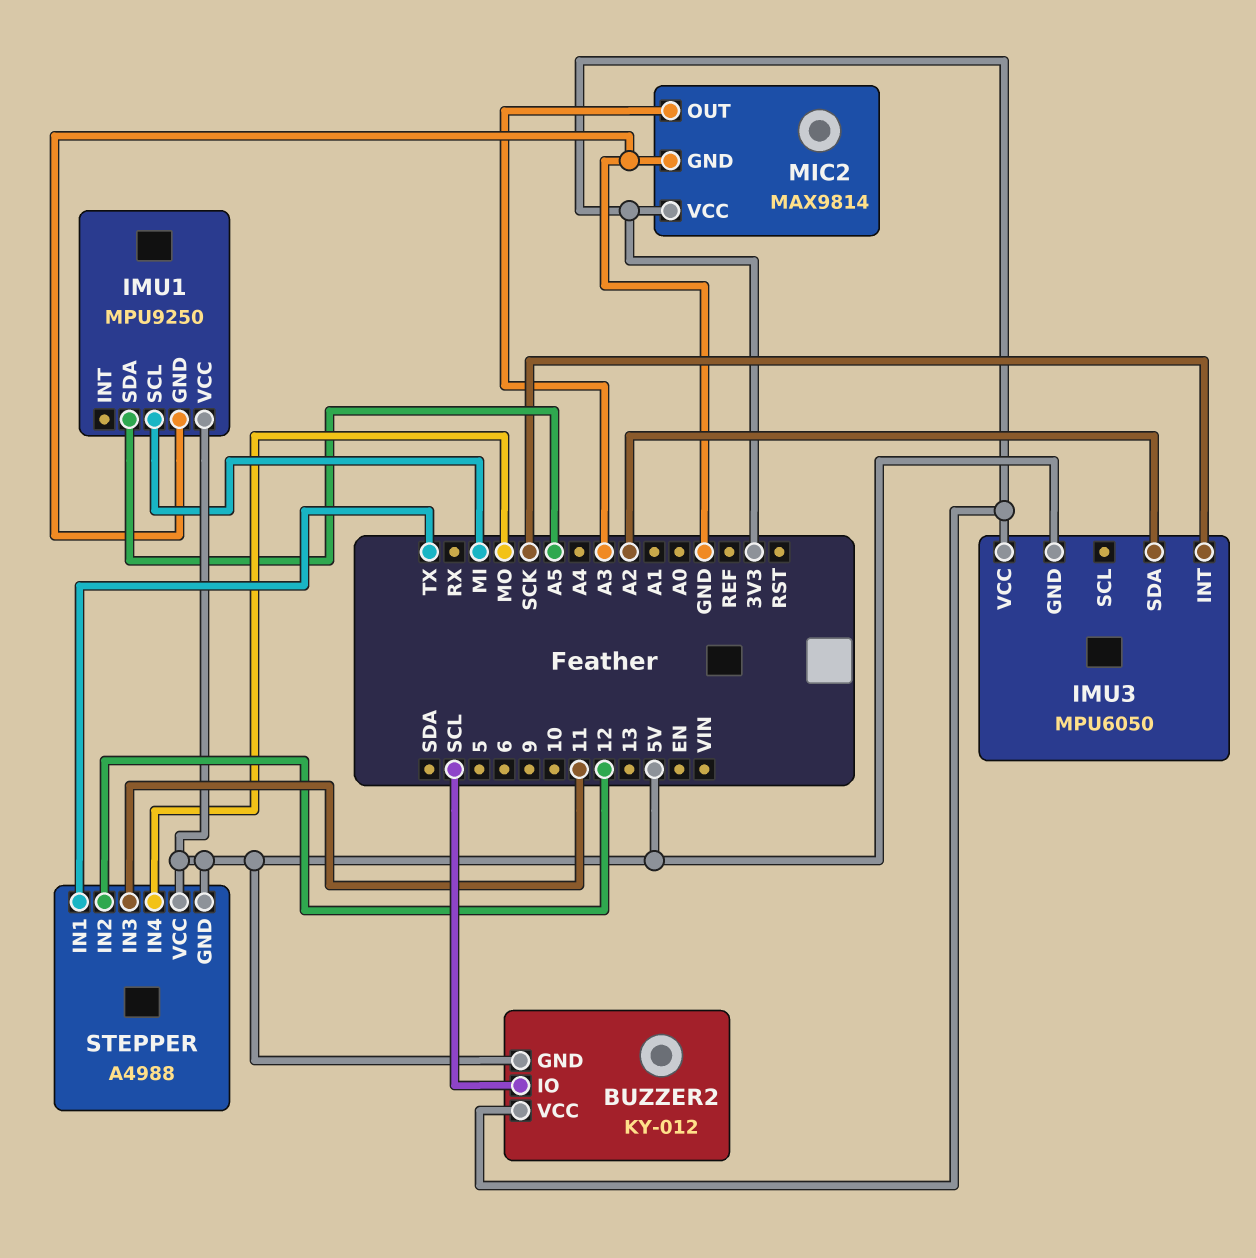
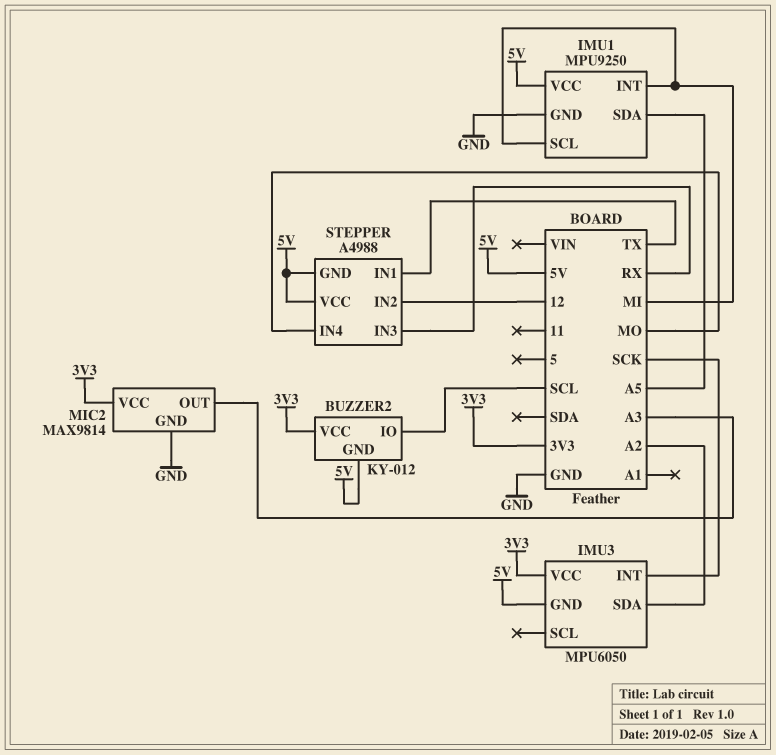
IMU1 pin INT: none -> MI
STEPPER pin IN3: 11 -> RX

